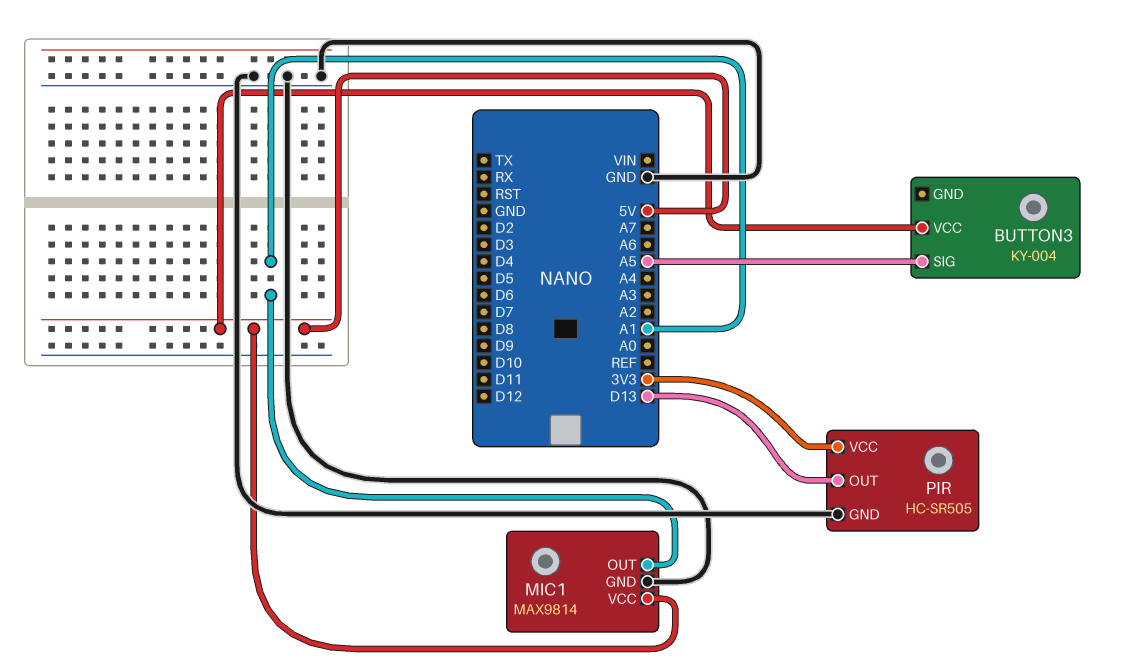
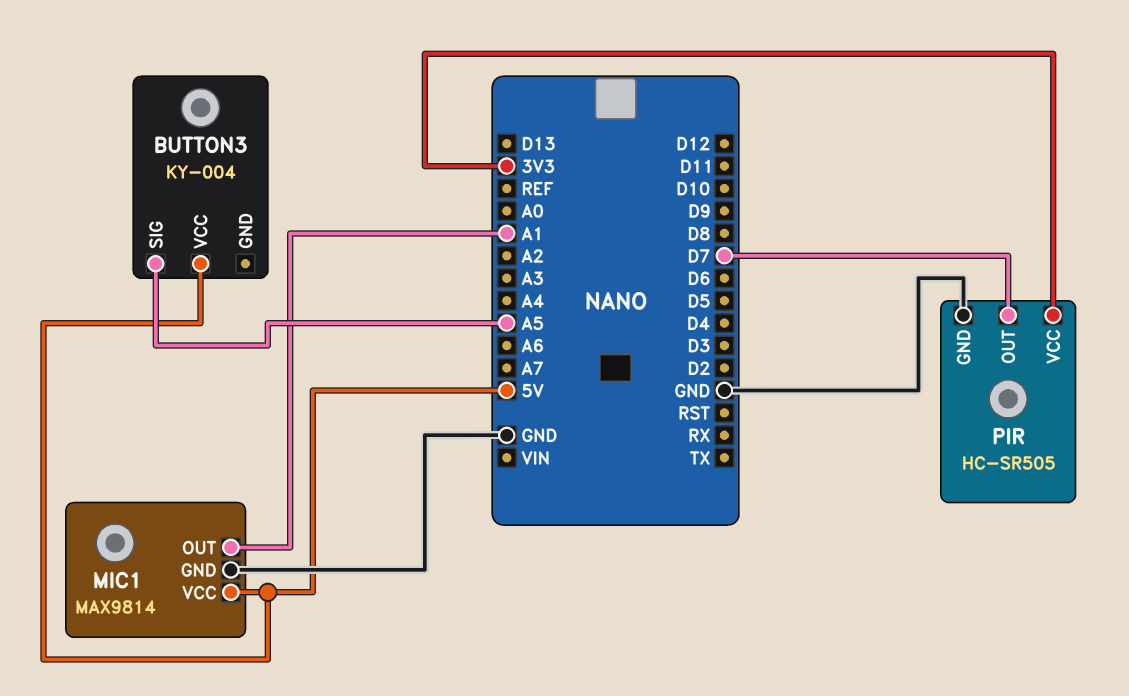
PIR pin OUT: D13 -> D7

